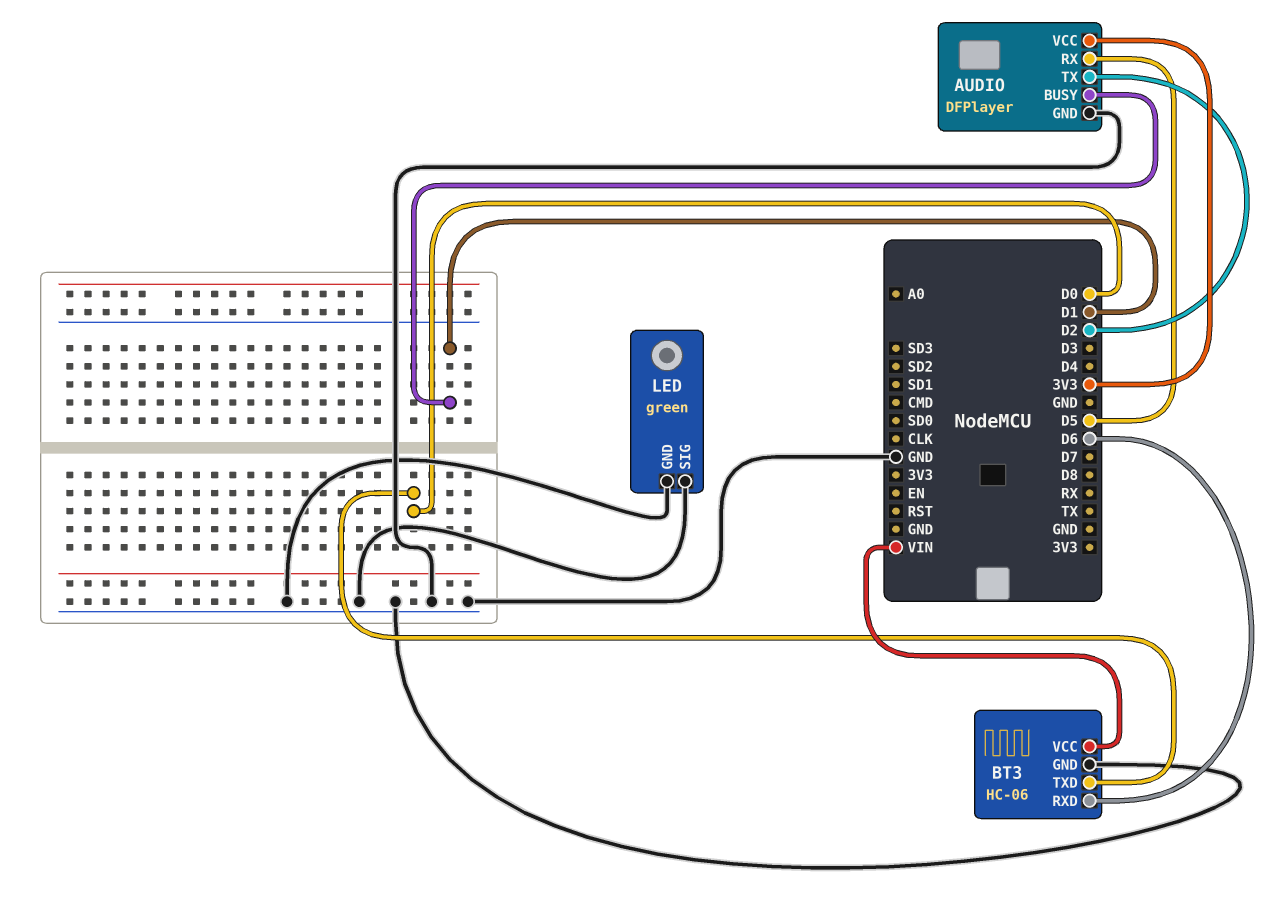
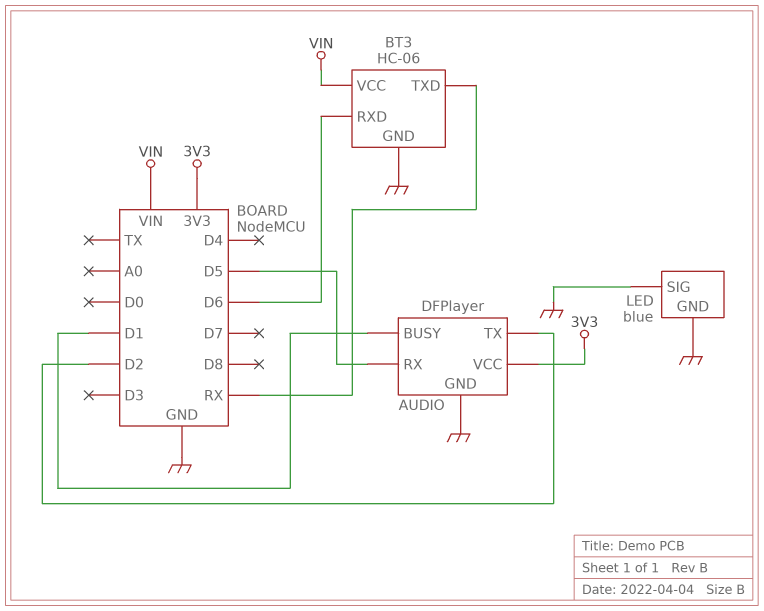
BT3 pin TXD: D0 -> RX
LED: green -> blue

